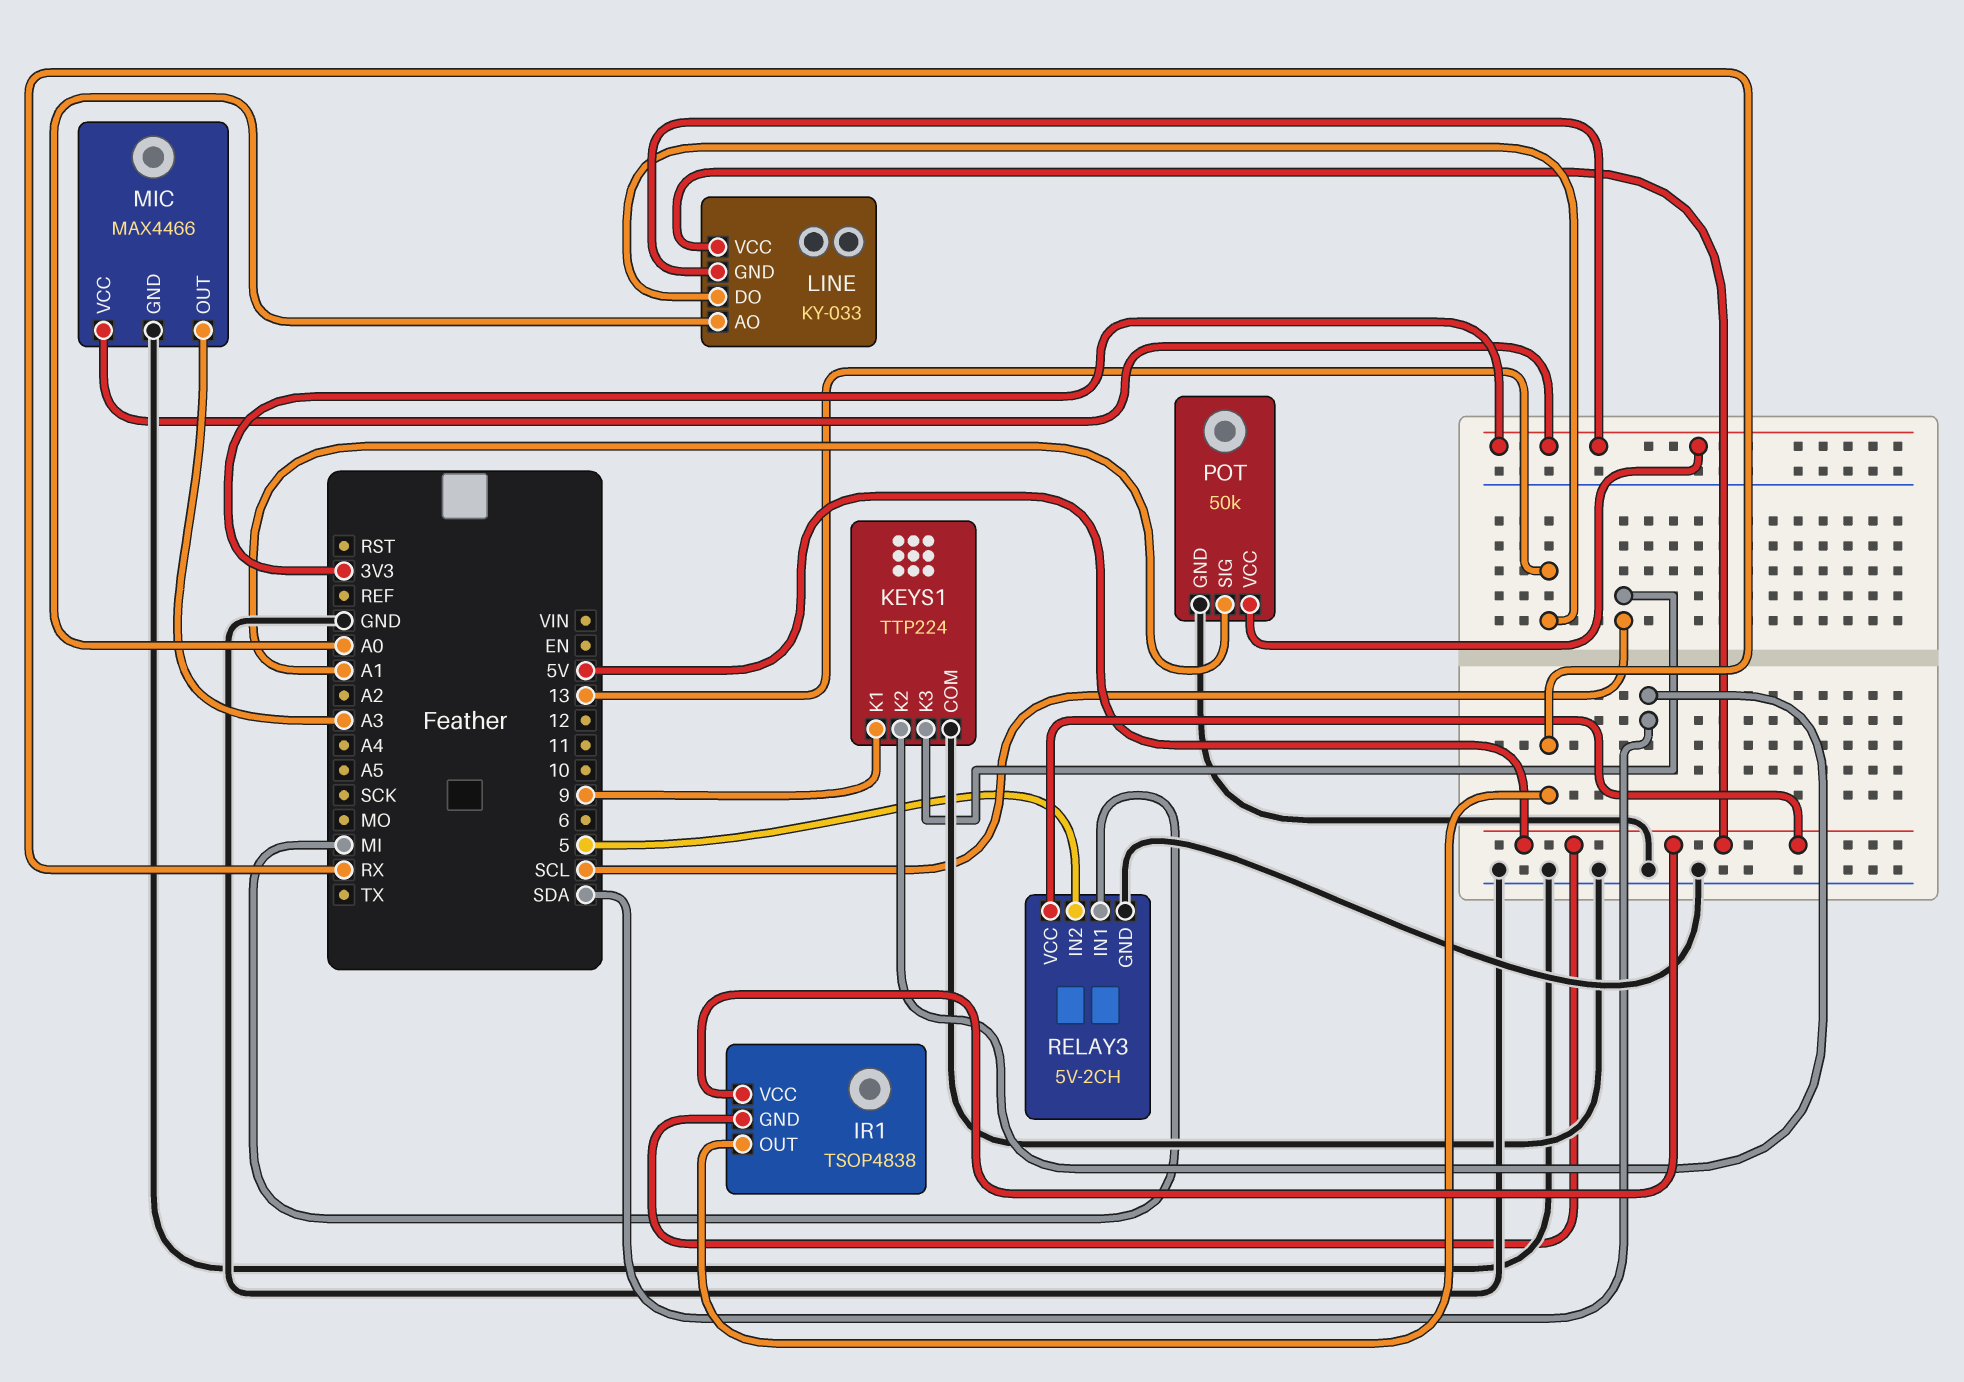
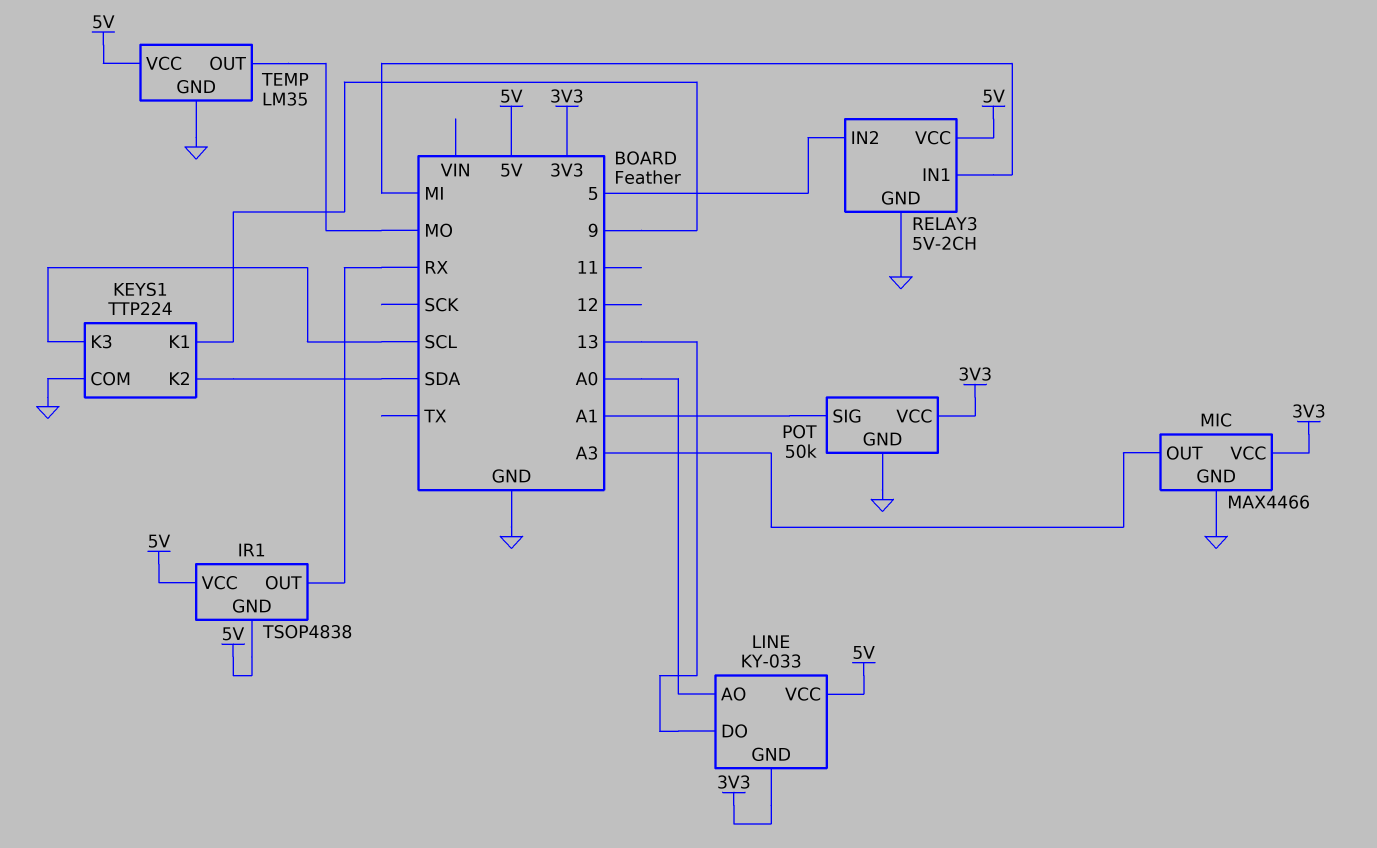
TEMP: none -> LM35
TEMP pin GND: none -> GND
TEMP pin OUT: none -> MO
TEMP pin VCC: none -> 5V

